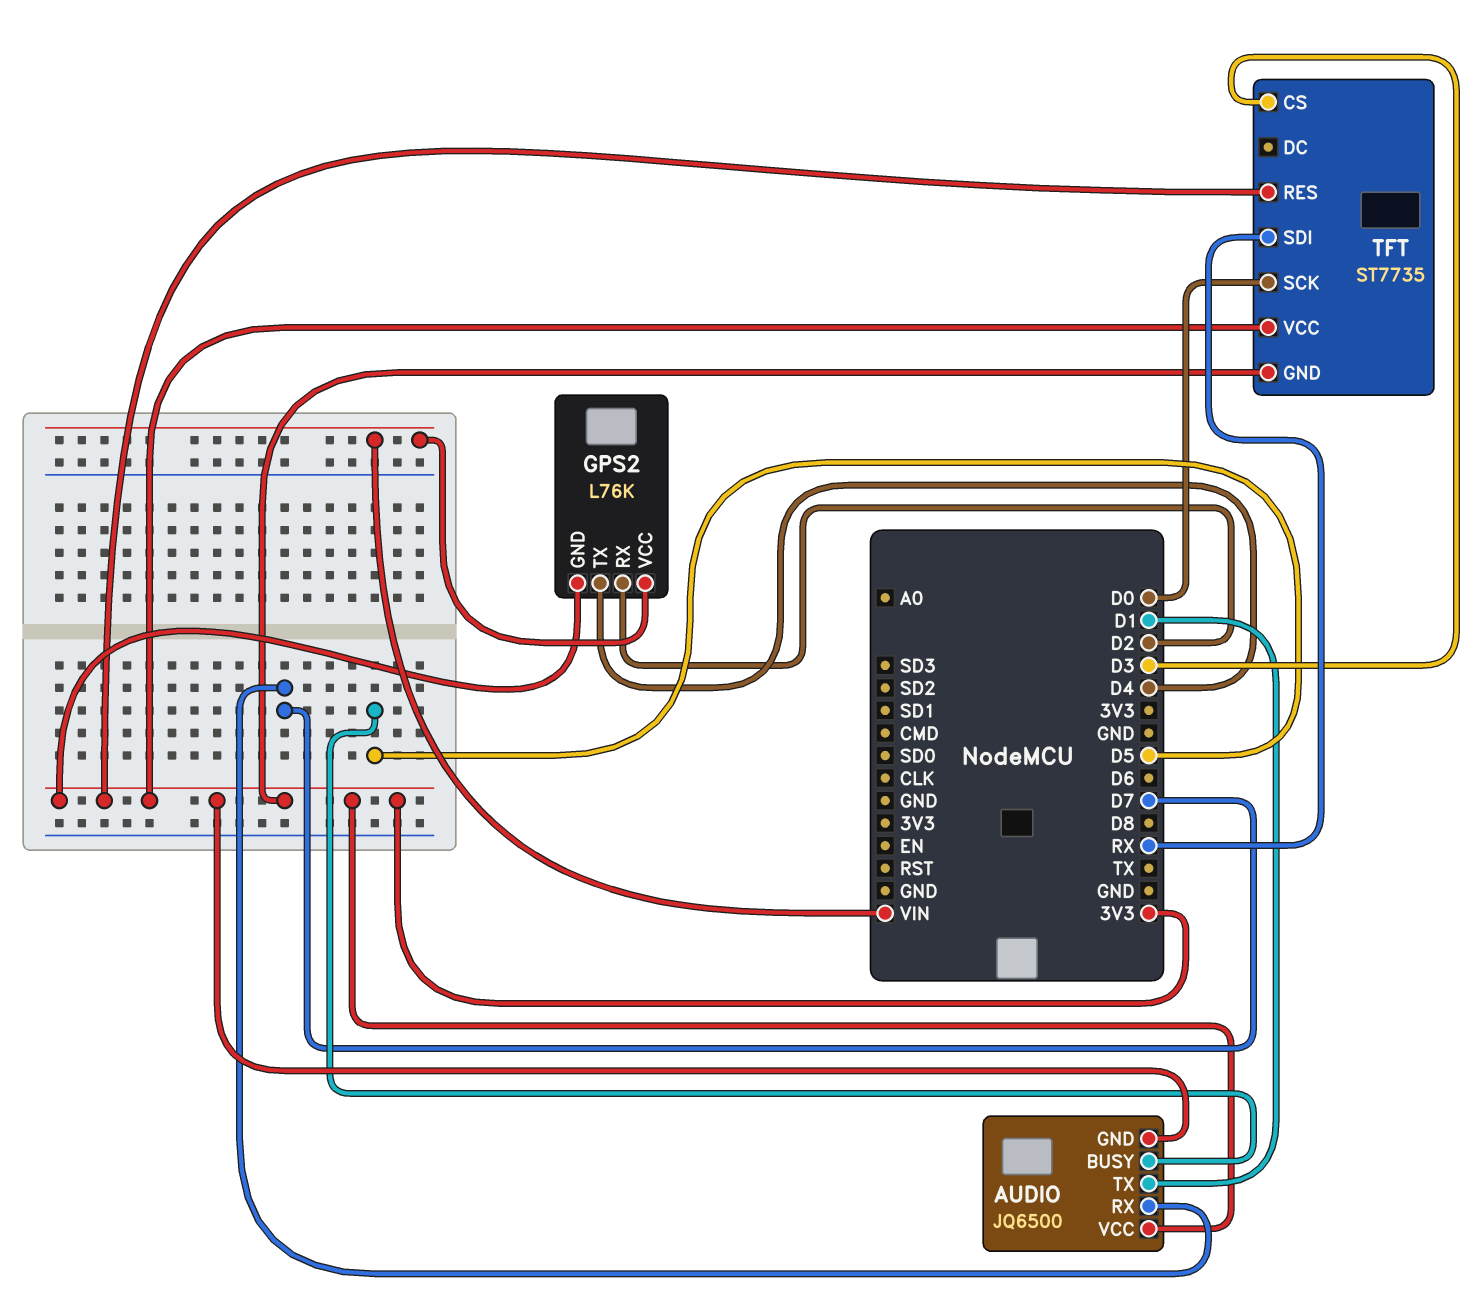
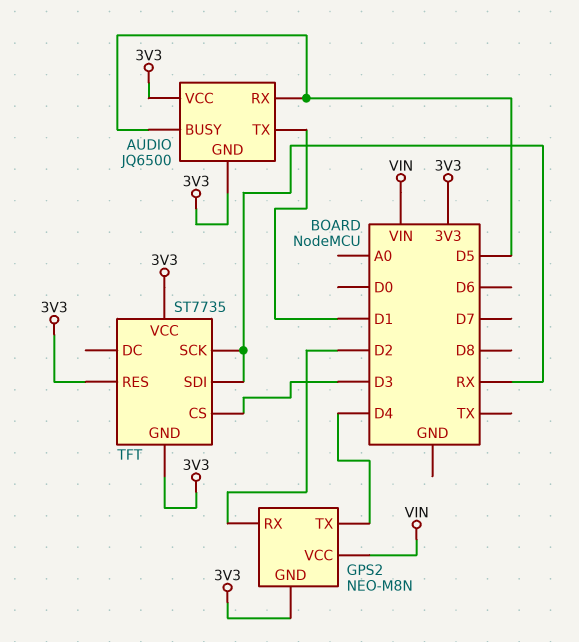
AUDIO pin RX: D7 -> D5
GPS2: L76K -> NEO-M8N
TFT pin SCK: D0 -> RX

